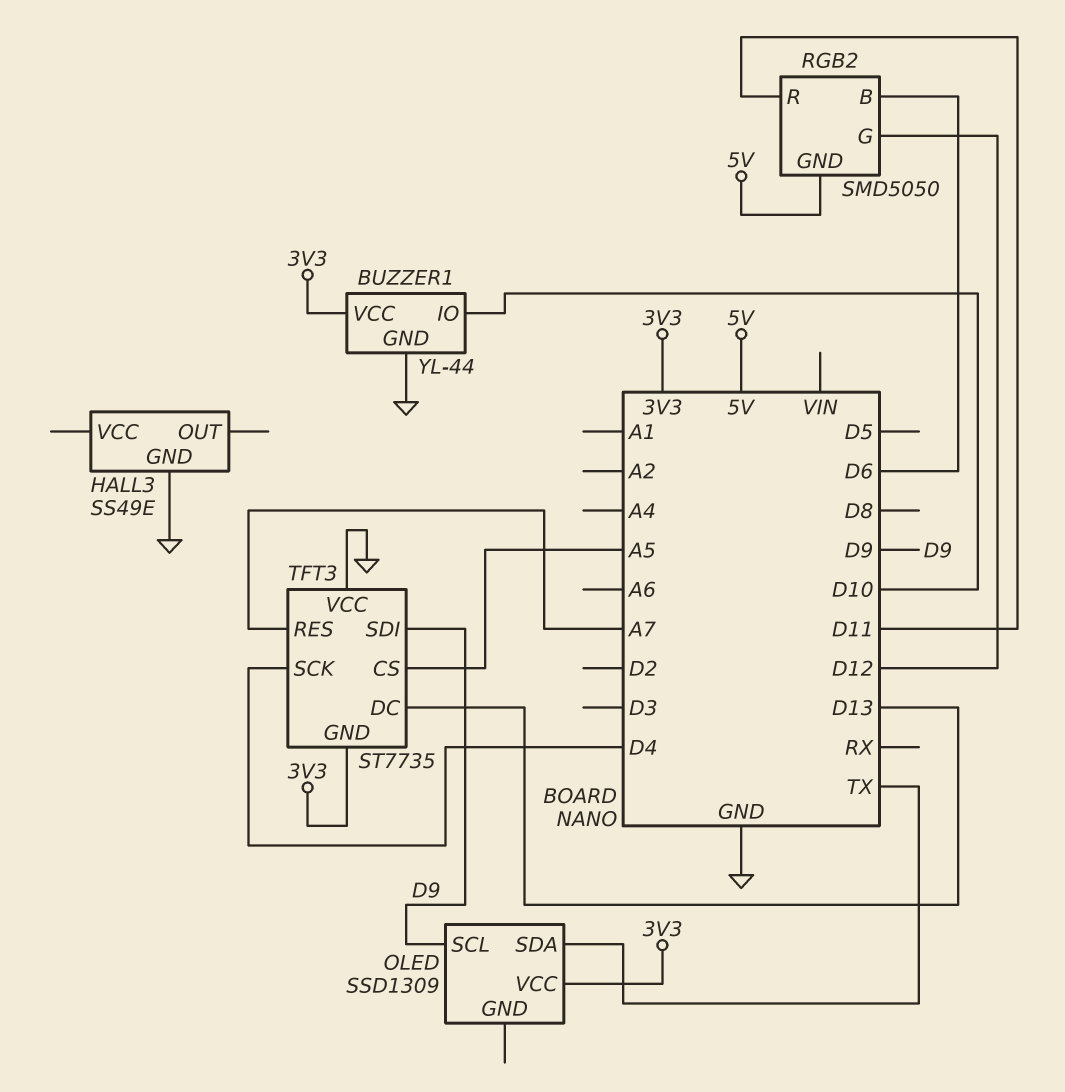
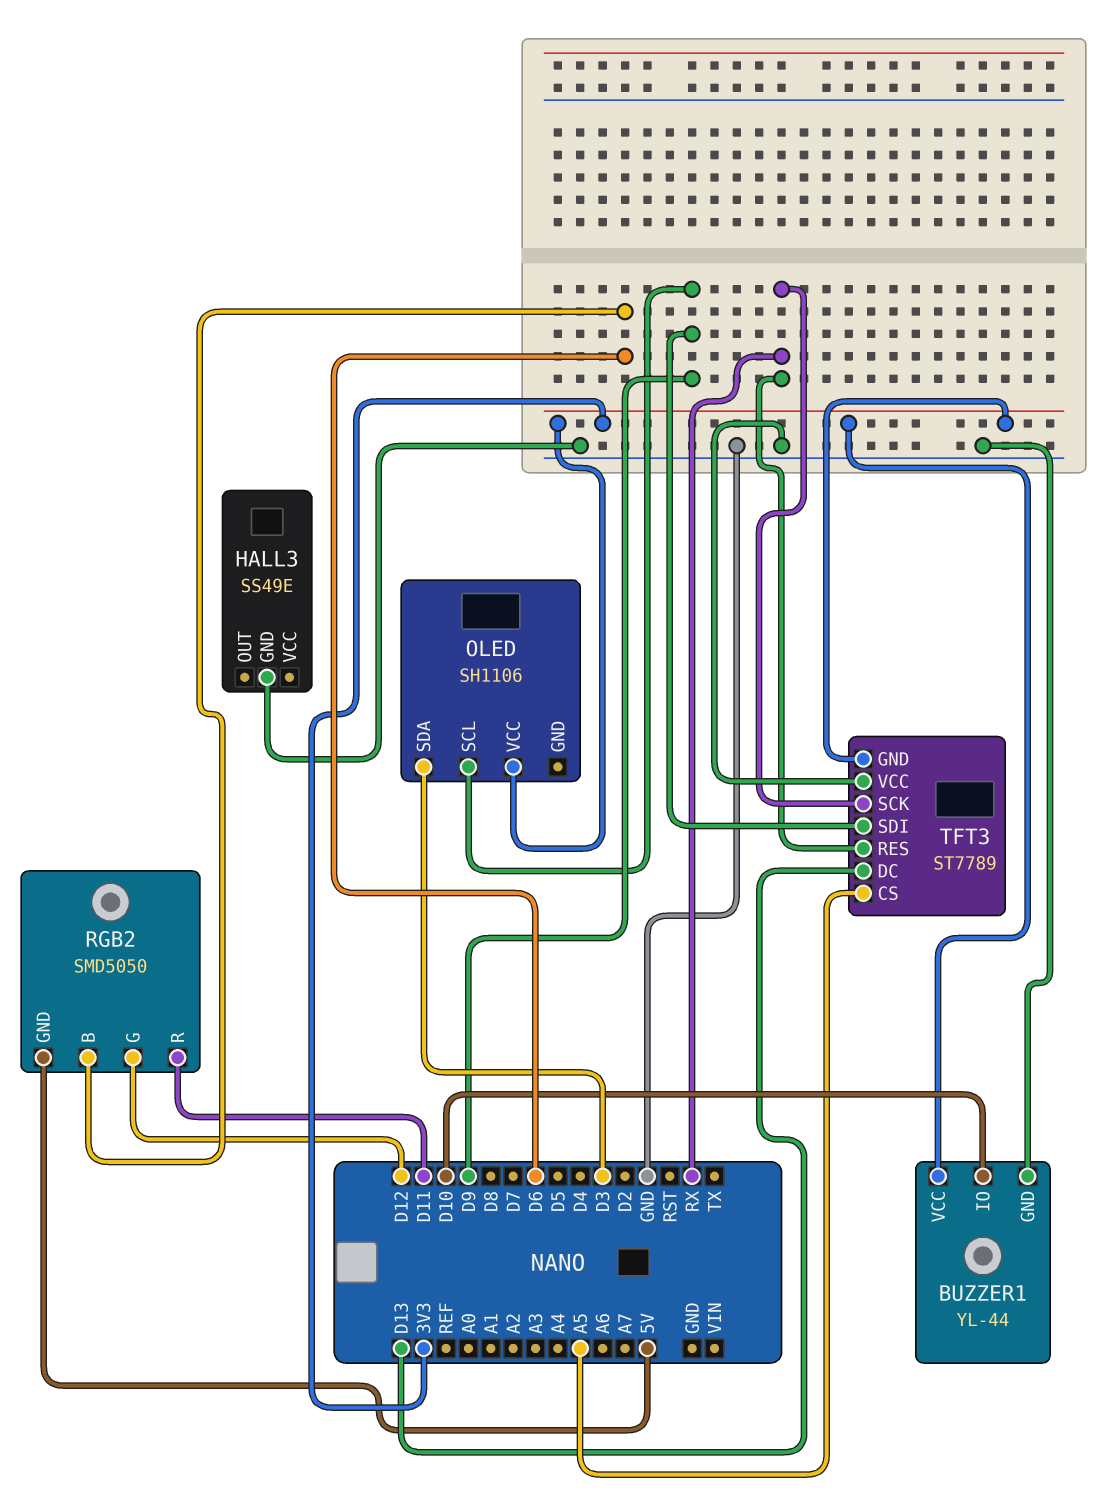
OLED: SSD1309 -> SH1106
OLED pin SDA: TX -> D3
TFT3: ST7735 -> ST7789
TFT3 pin RES: A7 -> RX
TFT3 pin SCK: D4 -> RX

